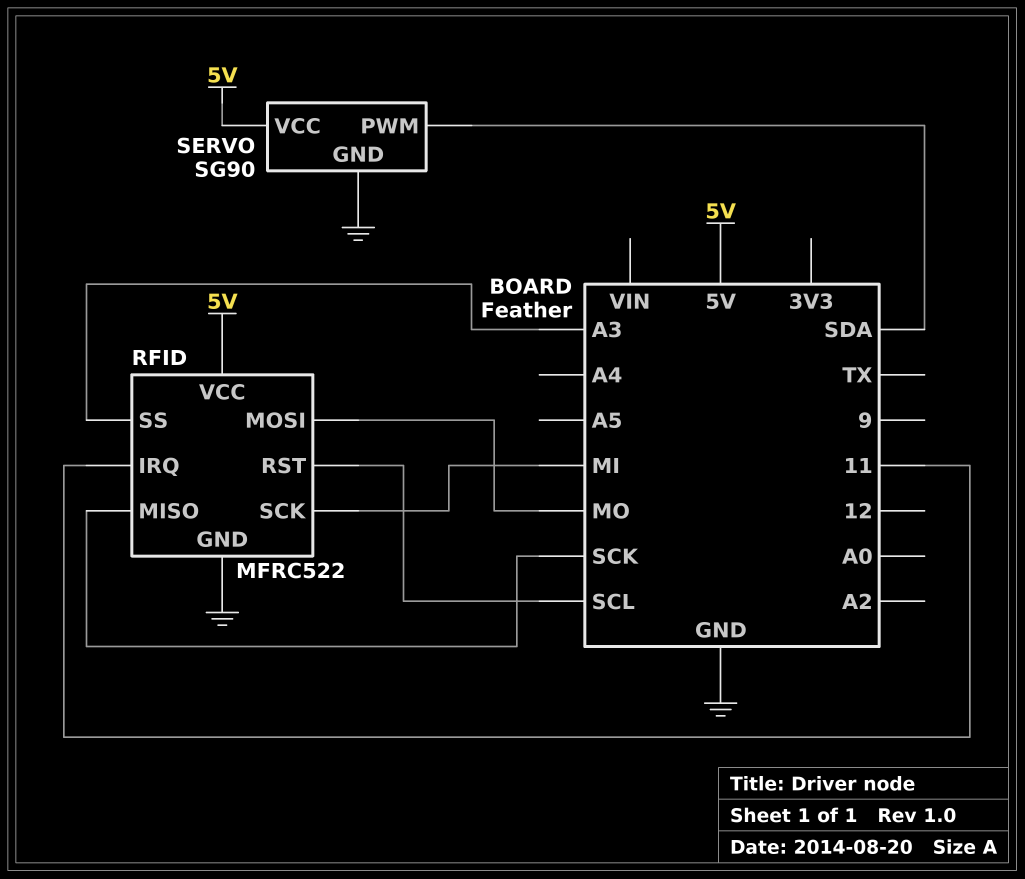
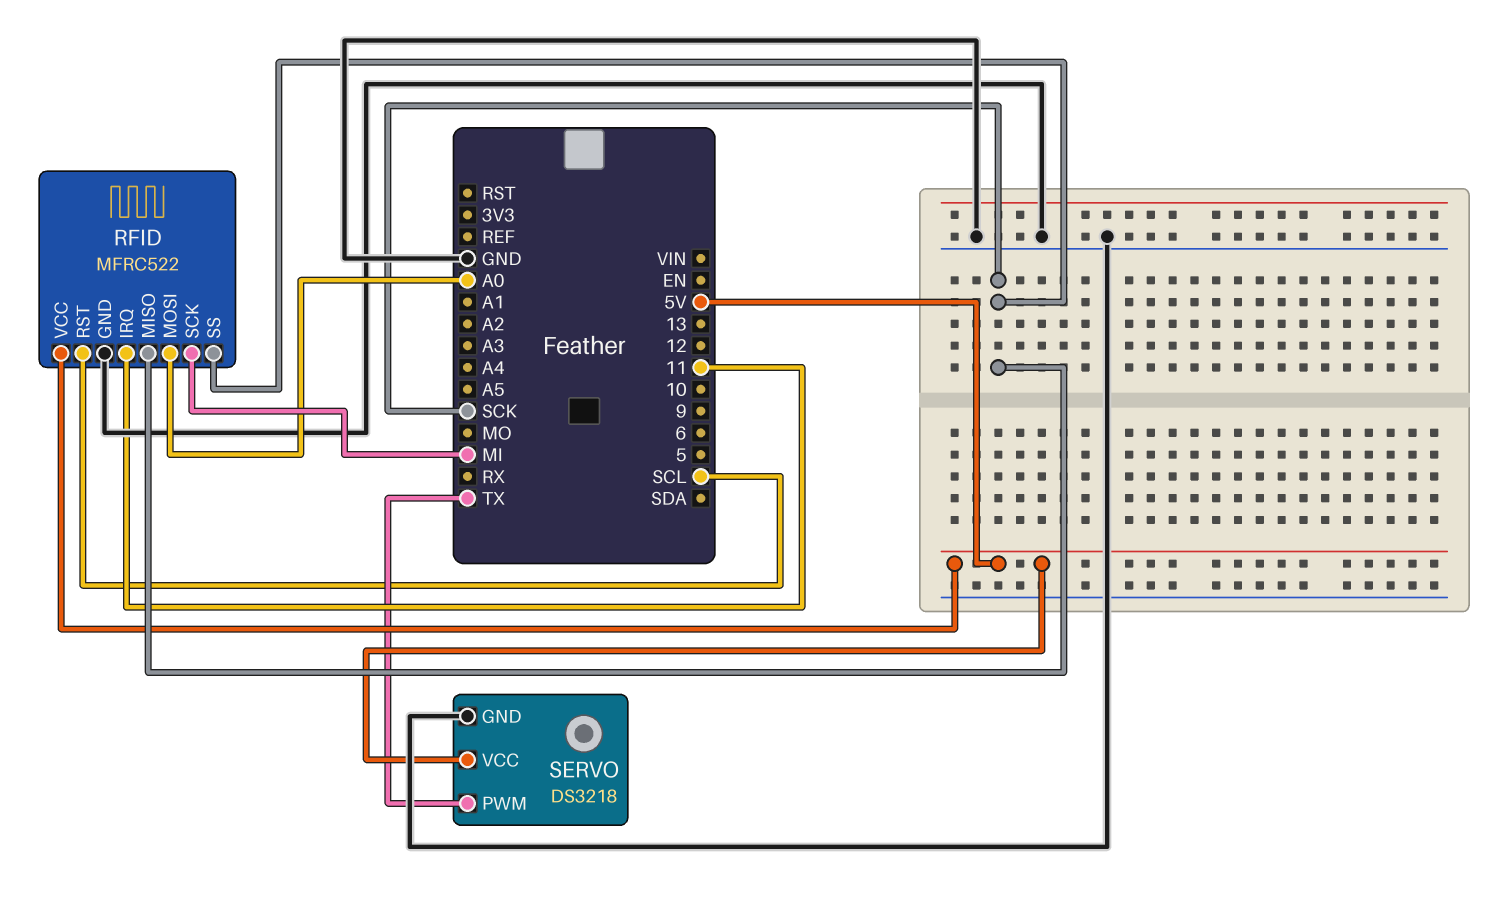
RFID pin MOSI: MO -> A0
RFID pin SS: A3 -> SCK
SERVO: SG90 -> DS3218
SERVO pin PWM: SDA -> TX

